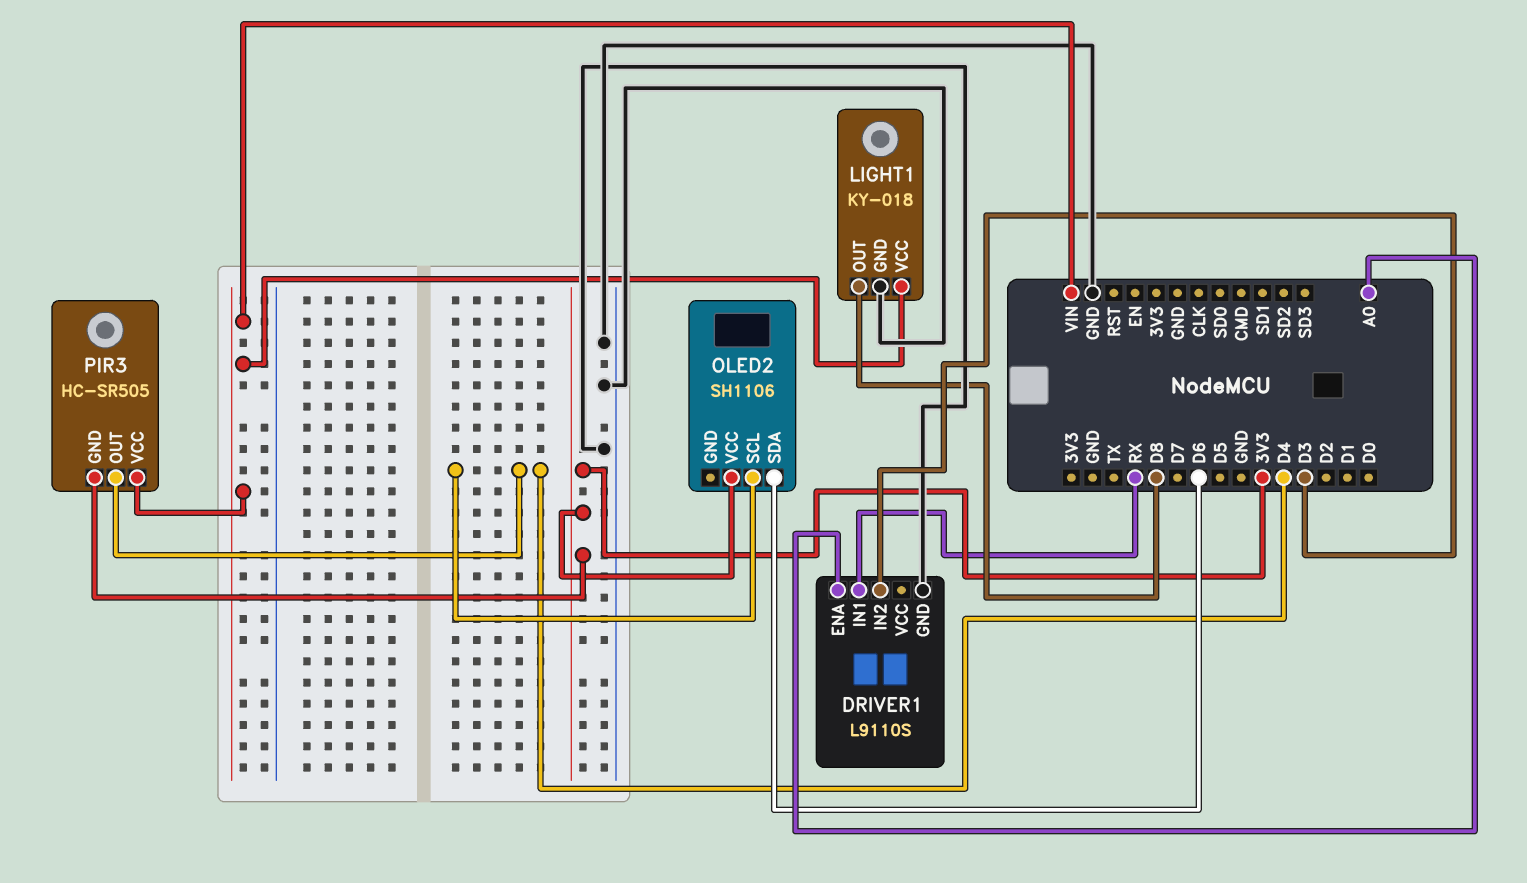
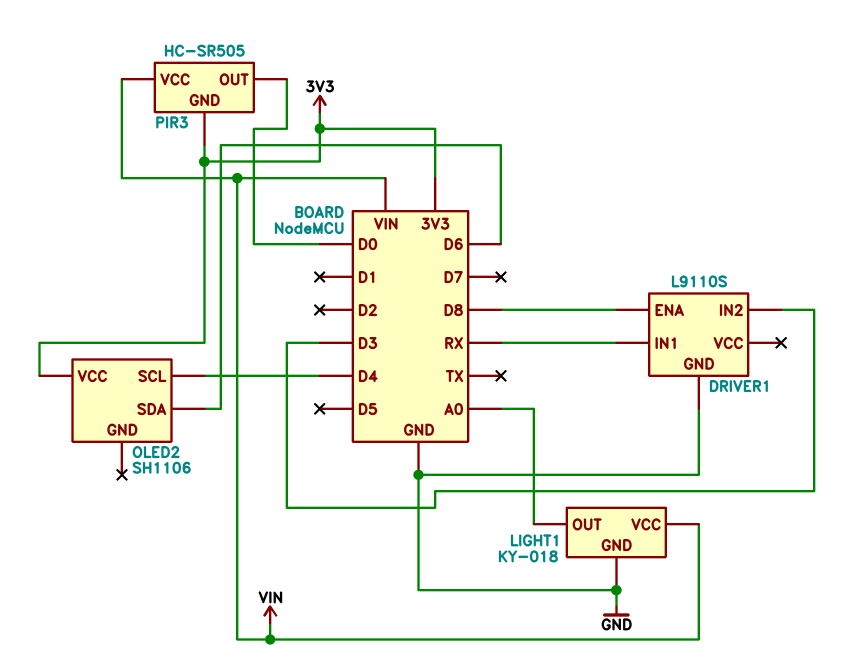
DRIVER1 pin ENA: A0 -> D8
LIGHT1 pin OUT: D8 -> A0
PIR3 pin OUT: D4 -> D0

